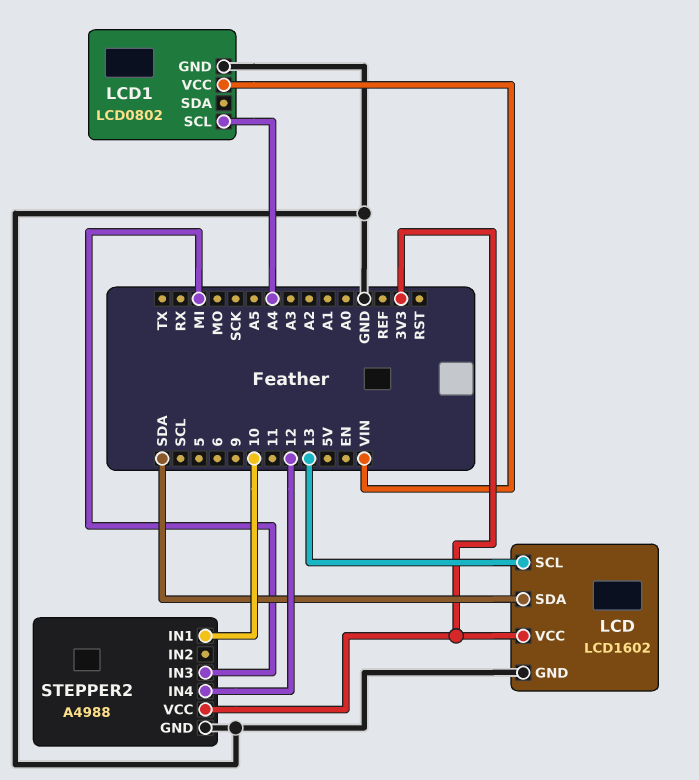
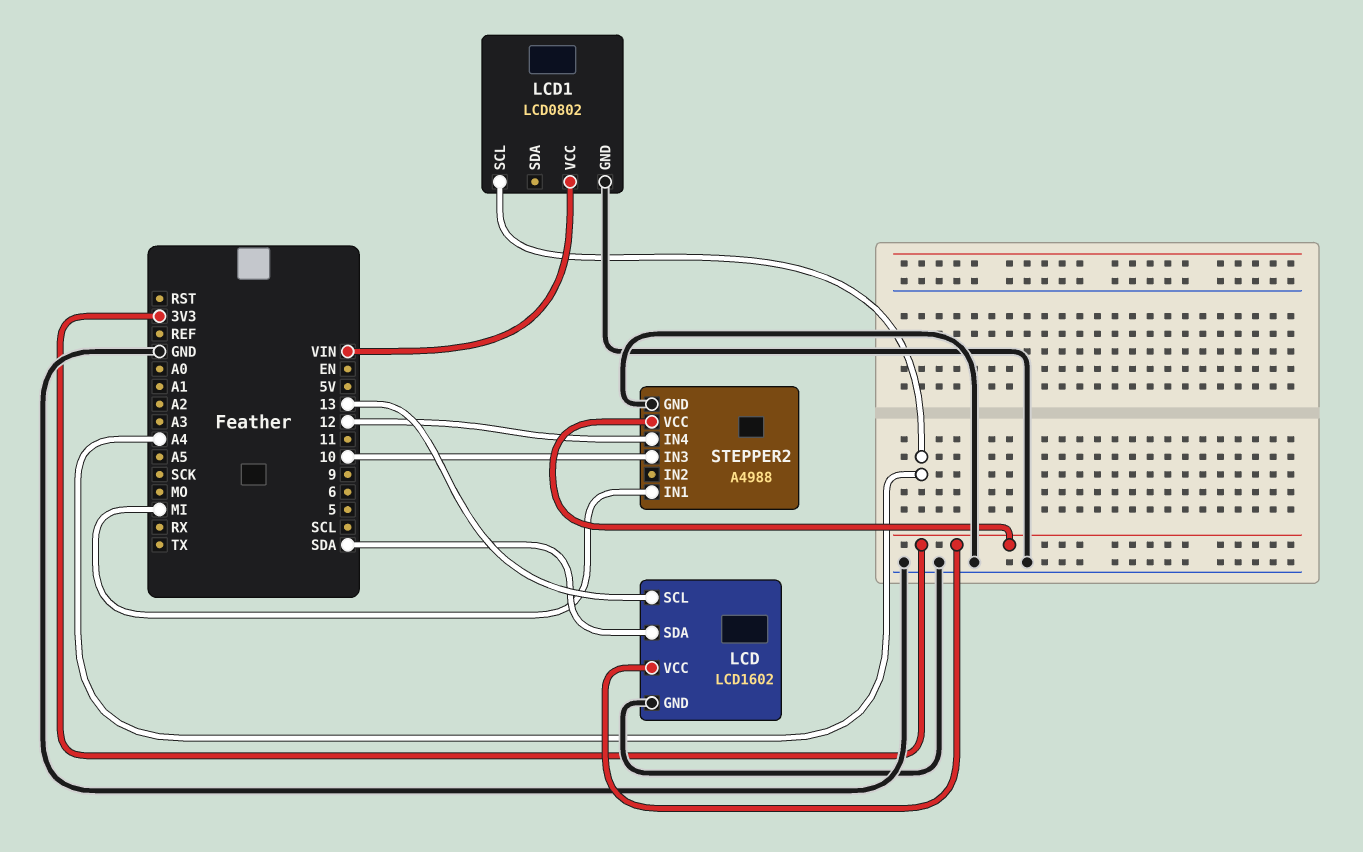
STEPPER2 pin IN1: 10 -> MI
STEPPER2 pin IN3: MI -> 10

